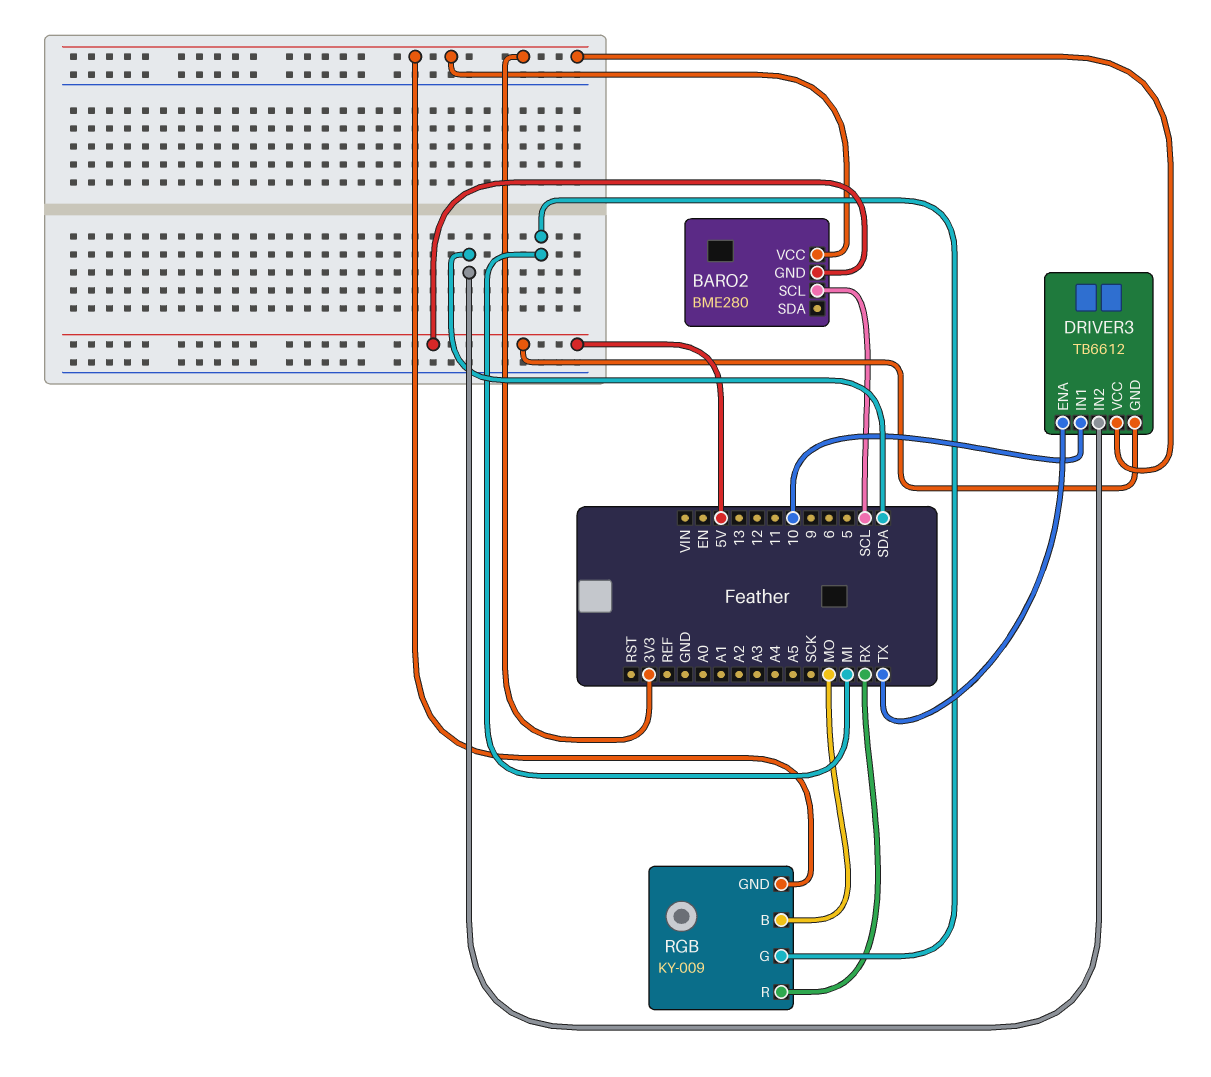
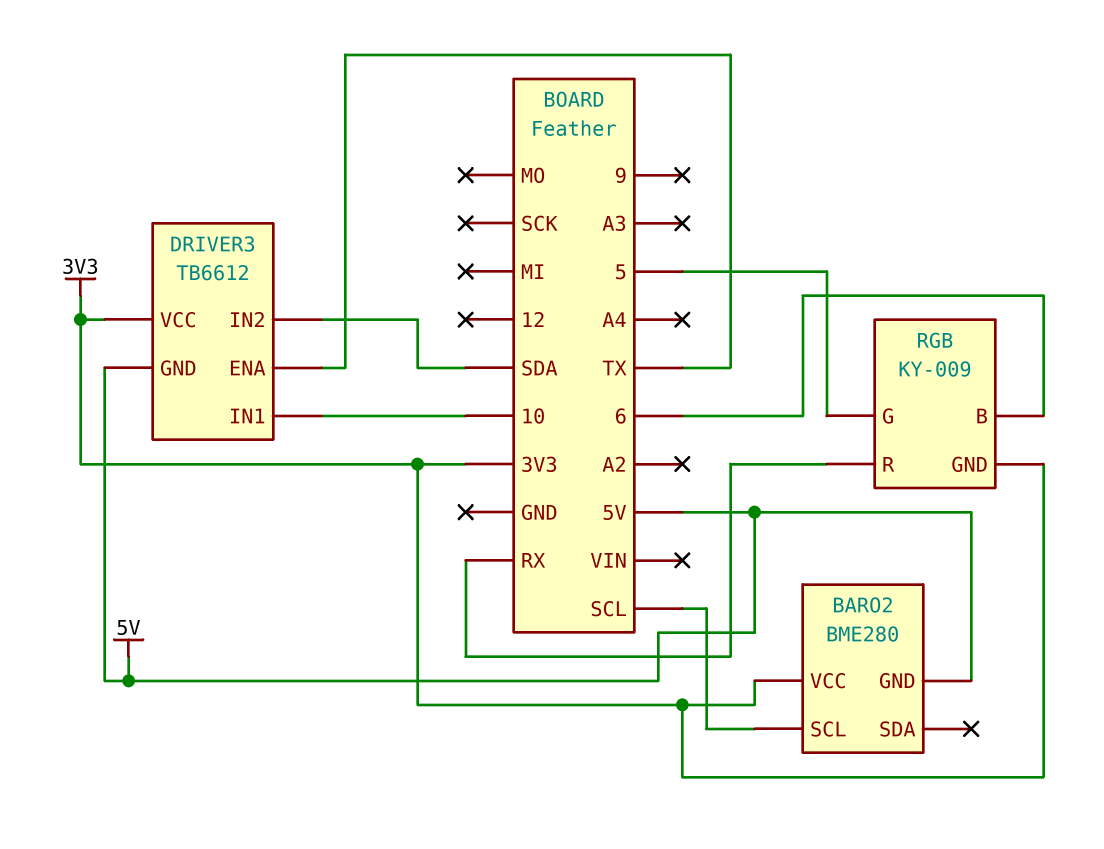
RGB pin B: MO -> 6
RGB pin G: MI -> 5

